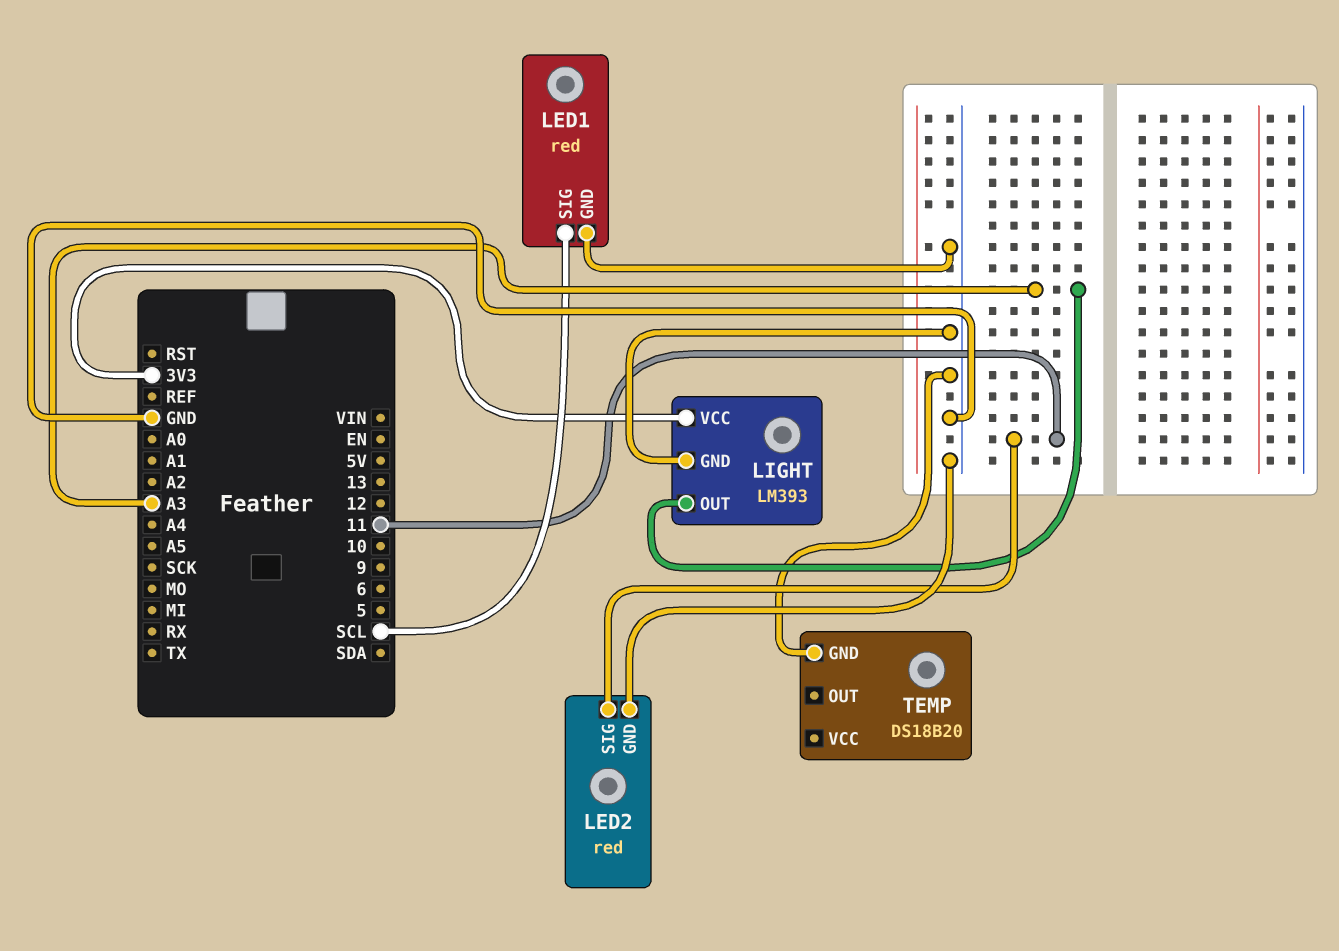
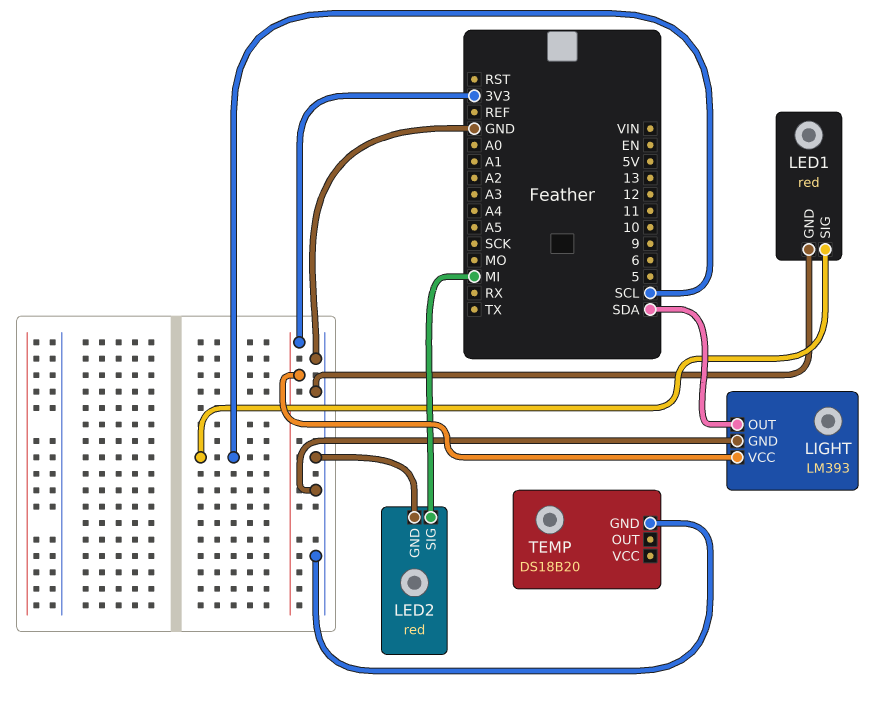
LED2 pin SIG: 11 -> MI
LIGHT pin OUT: A3 -> SDA

